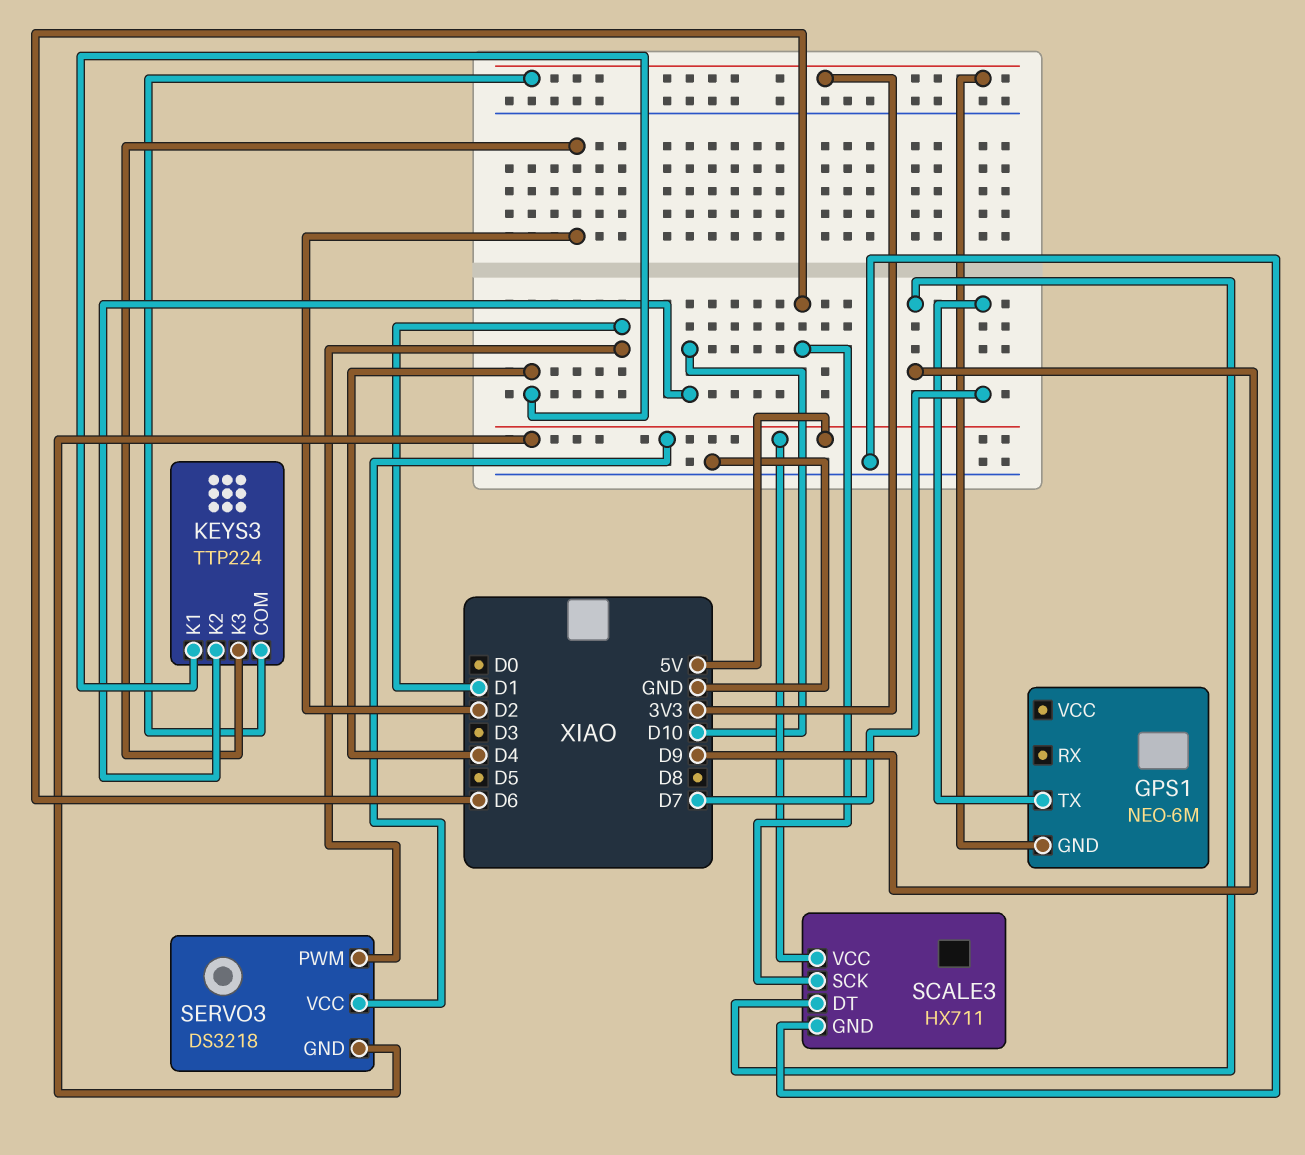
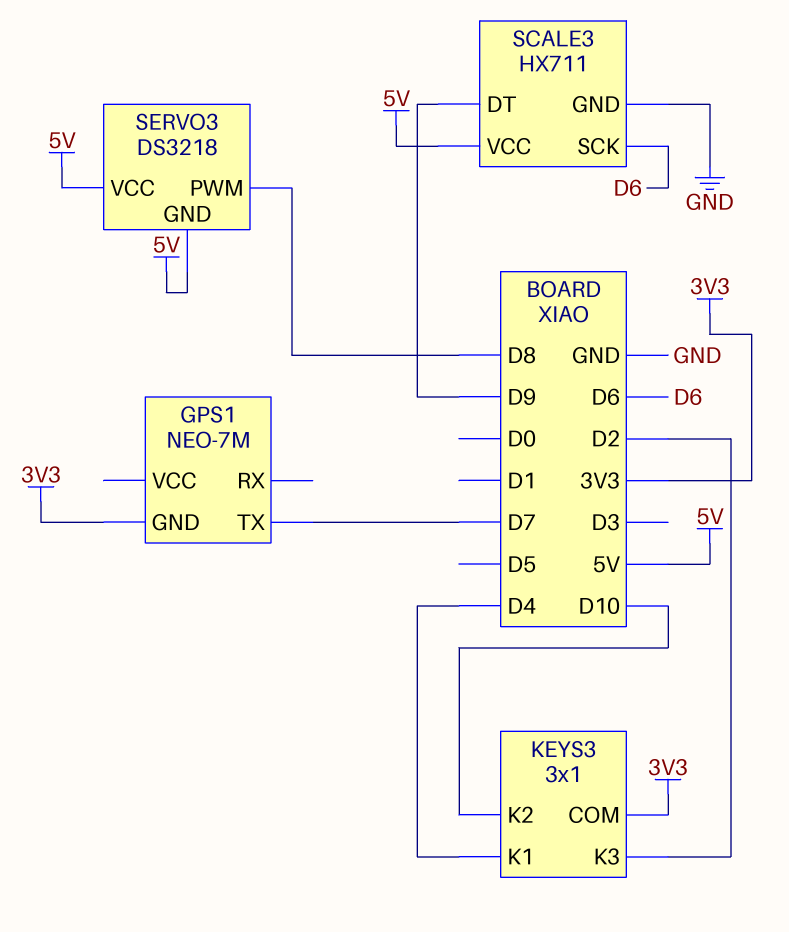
GPS1: NEO-6M -> NEO-7M
KEYS3: TTP224 -> 3x1
SERVO3 pin PWM: D1 -> D8

